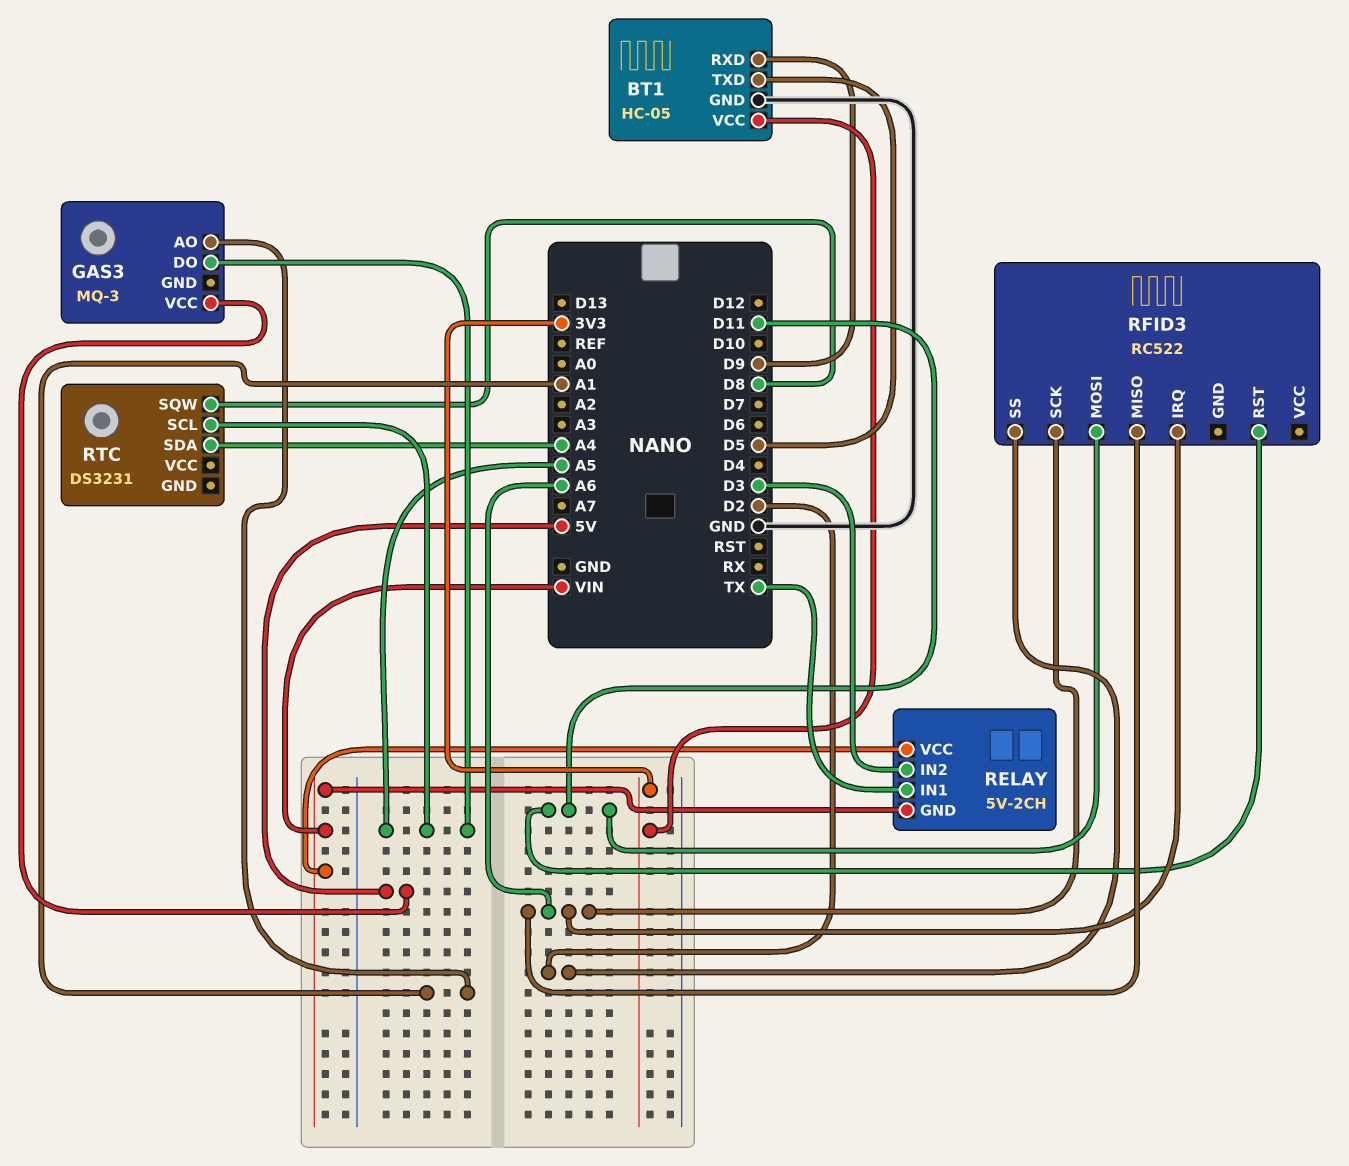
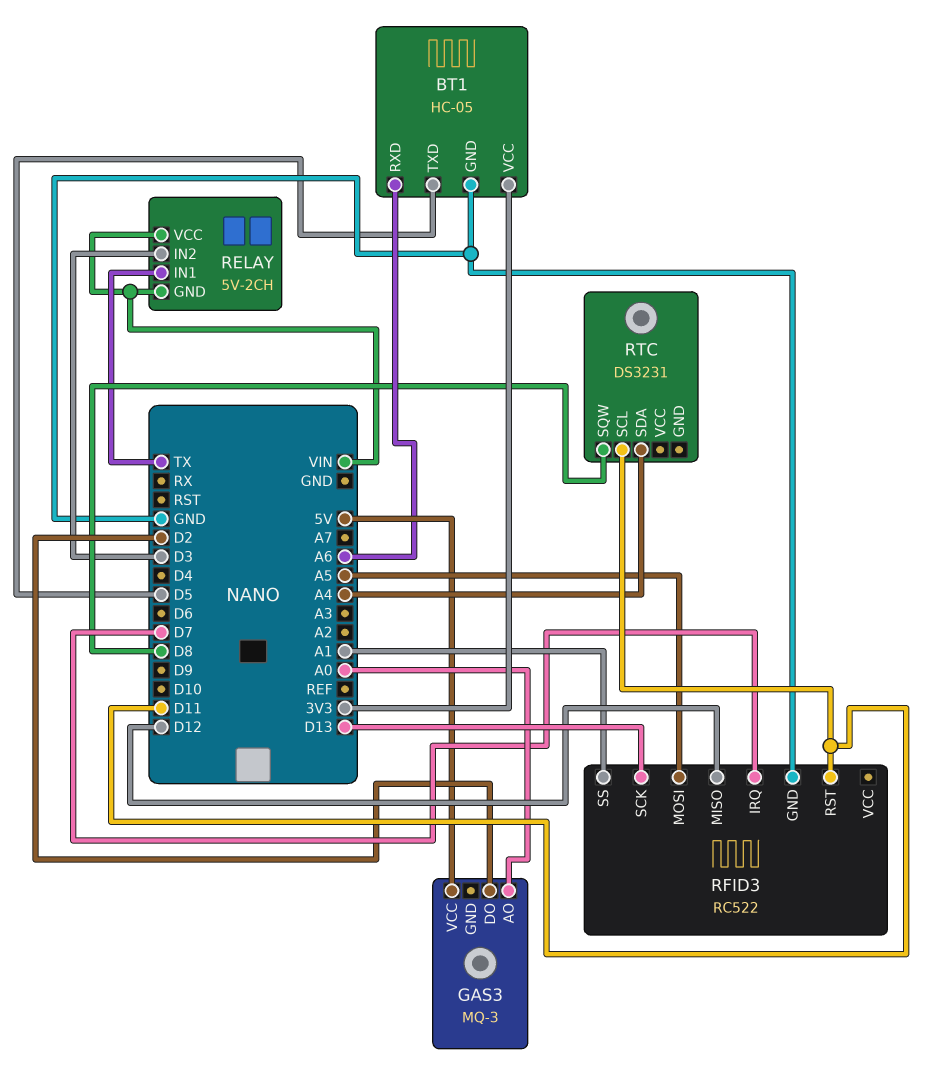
BT1 pin RXD: D9 -> A6
GAS3 pin AO: A1 -> A0
GAS3 pin DO: A5 -> D2
RFID3 pin GND: none -> GND
RFID3 pin IRQ: A6 -> D7
RFID3 pin MISO: A6 -> D12
RFID3 pin MOSI: D11 -> A5
RFID3 pin SCK: A6 -> D13
RFID3 pin SS: D2 -> A1
RTC pin SCL: A5 -> D11

